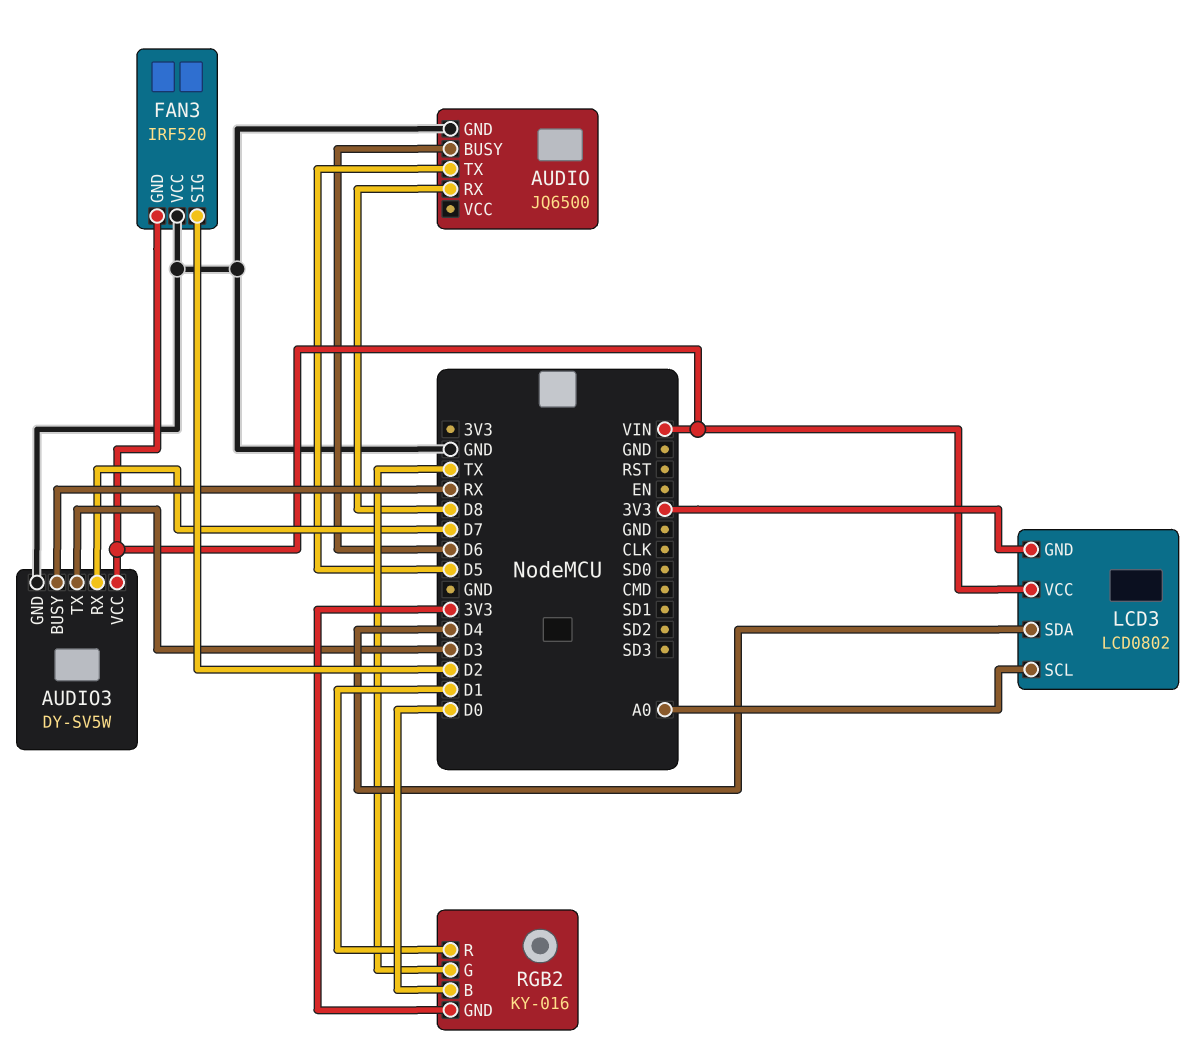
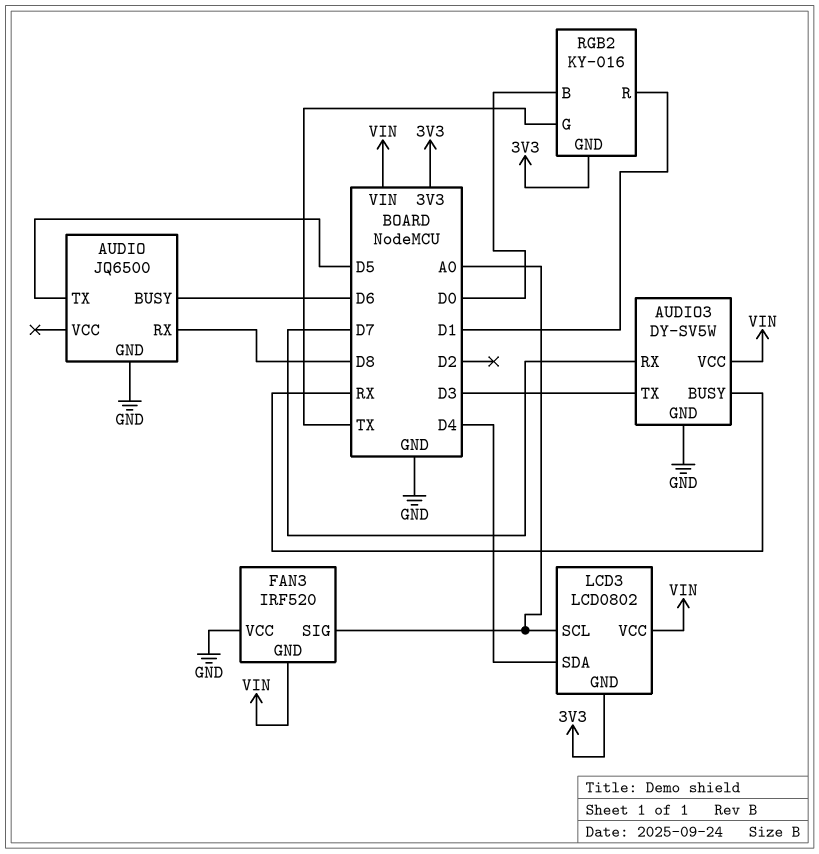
FAN3 pin SIG: D2 -> A0

